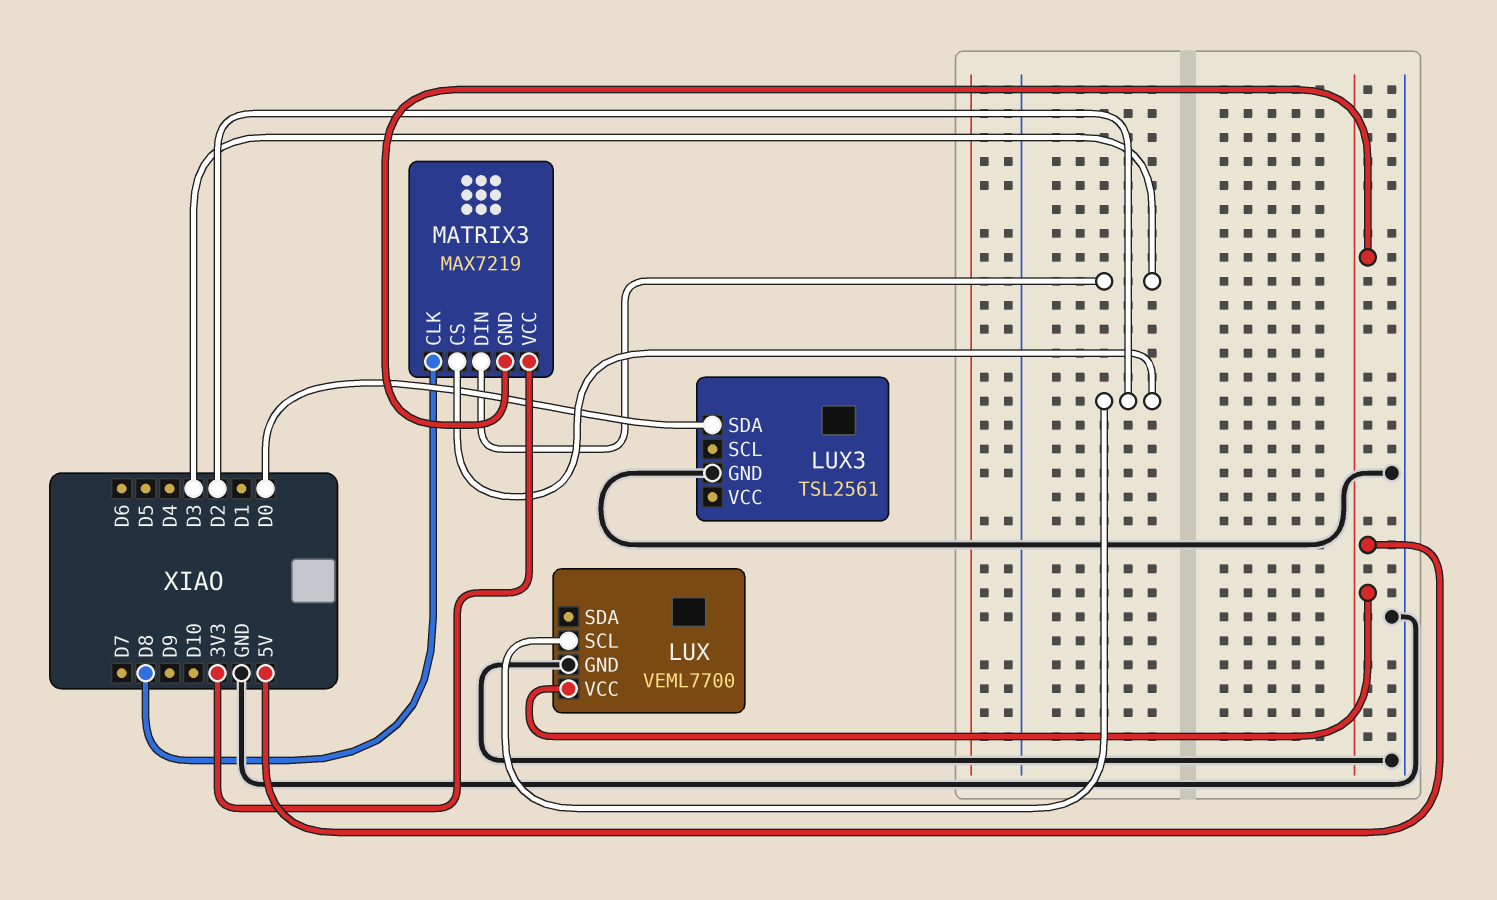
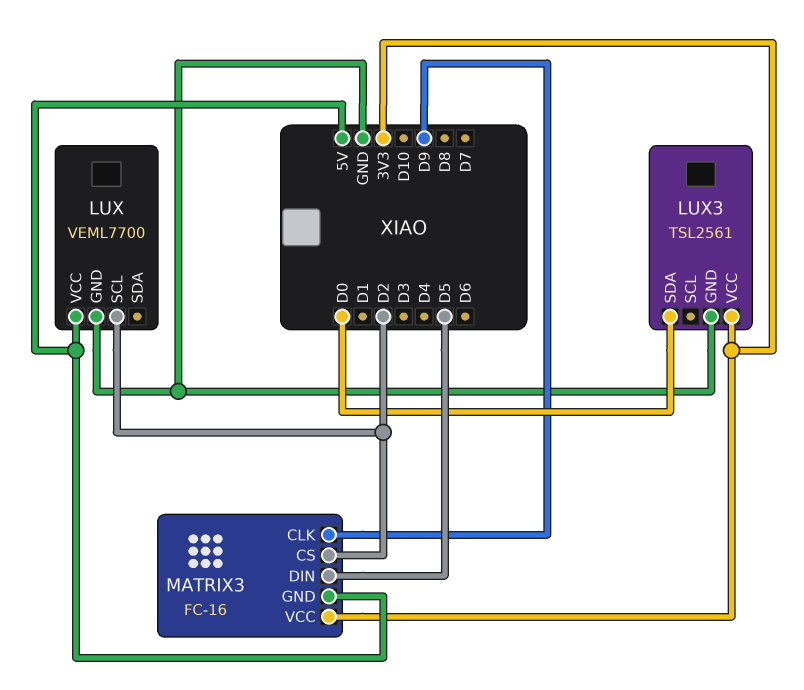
LUX3 pin VCC: none -> 3V3
MATRIX3: MAX7219 -> FC-16
MATRIX3 pin CLK: D8 -> D9
MATRIX3 pin DIN: D3 -> D5

